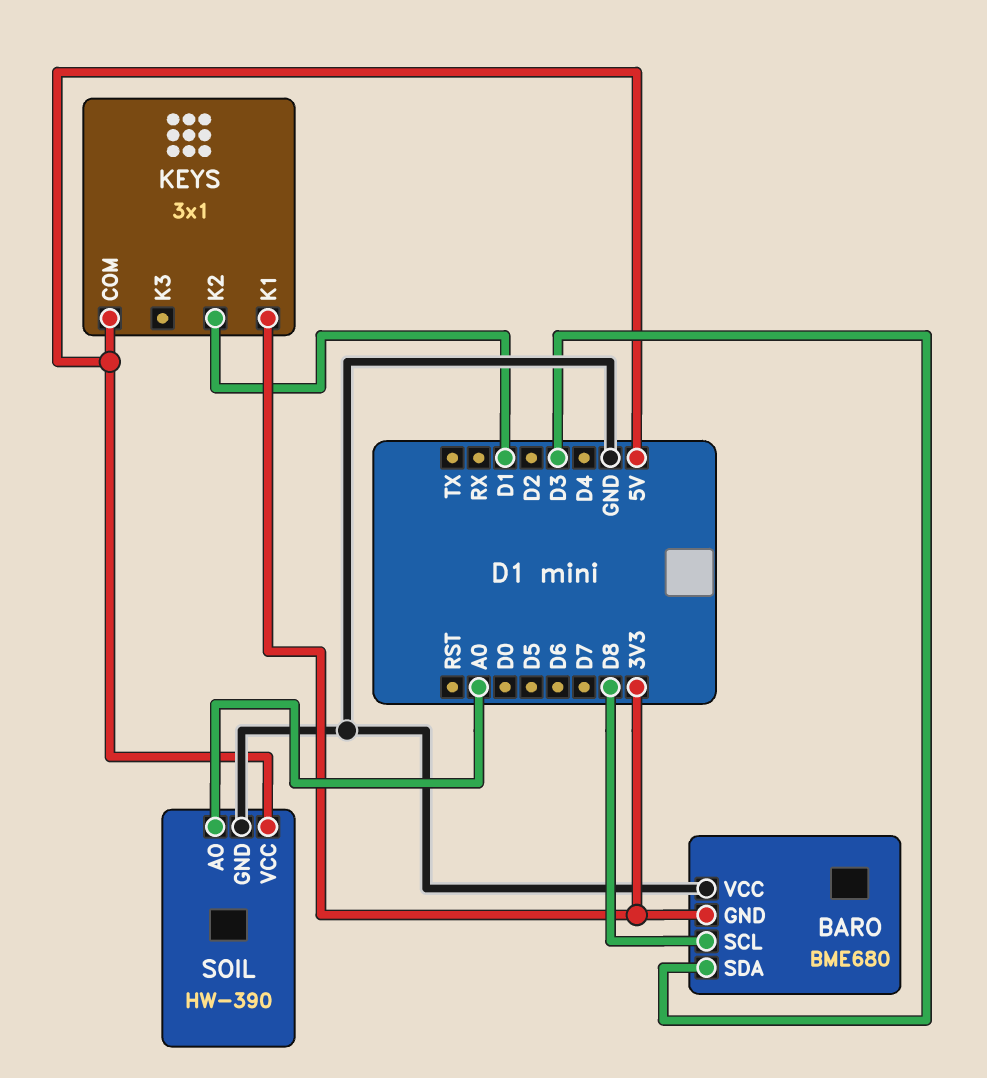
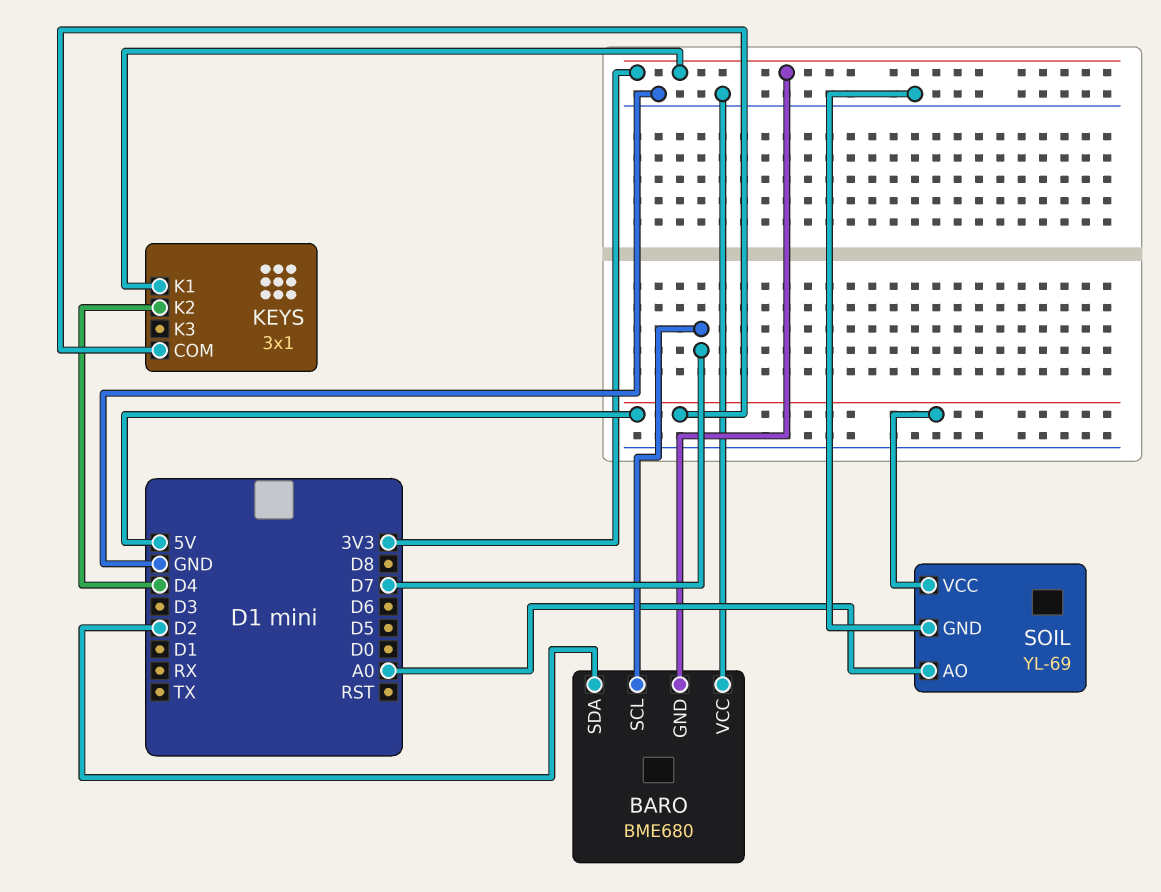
BARO pin SCL: D8 -> D7
BARO pin SDA: D3 -> D2
KEYS pin K2: D1 -> D4
SOIL: HW-390 -> YL-69

